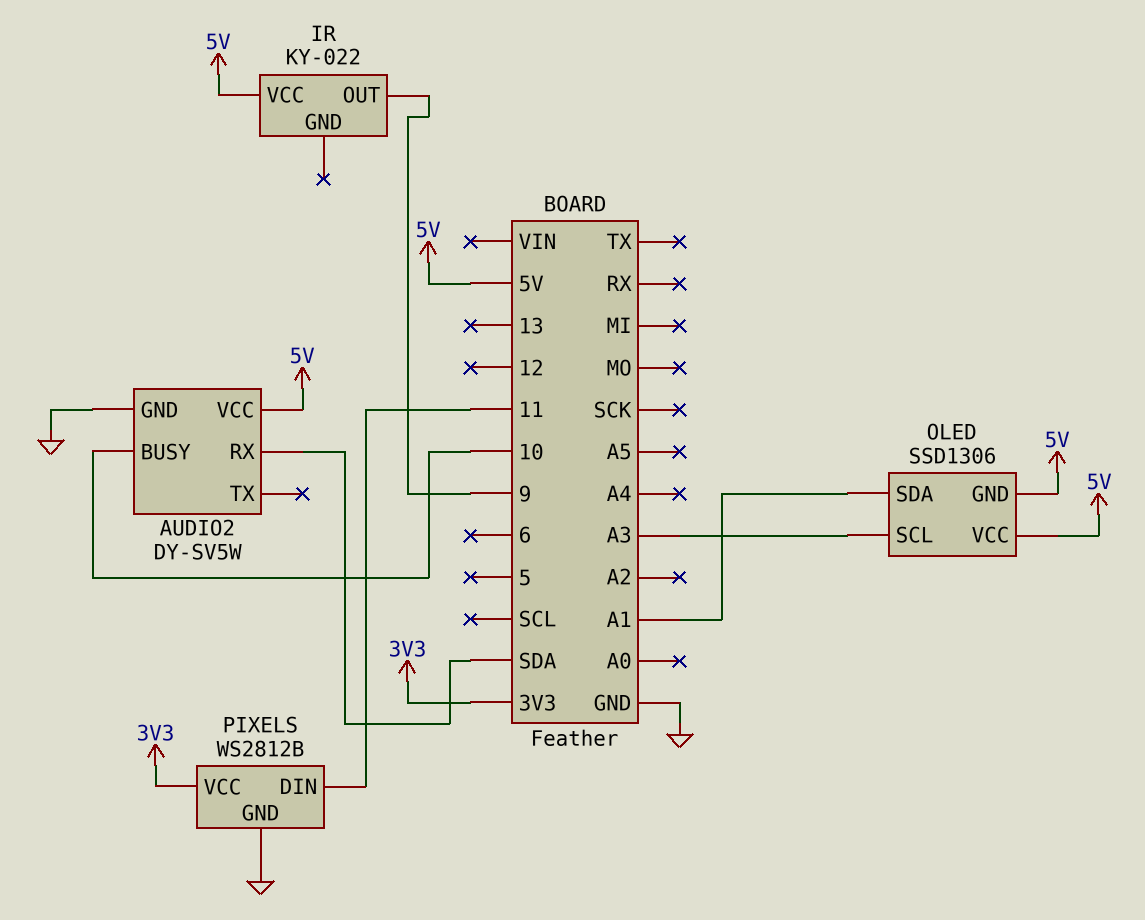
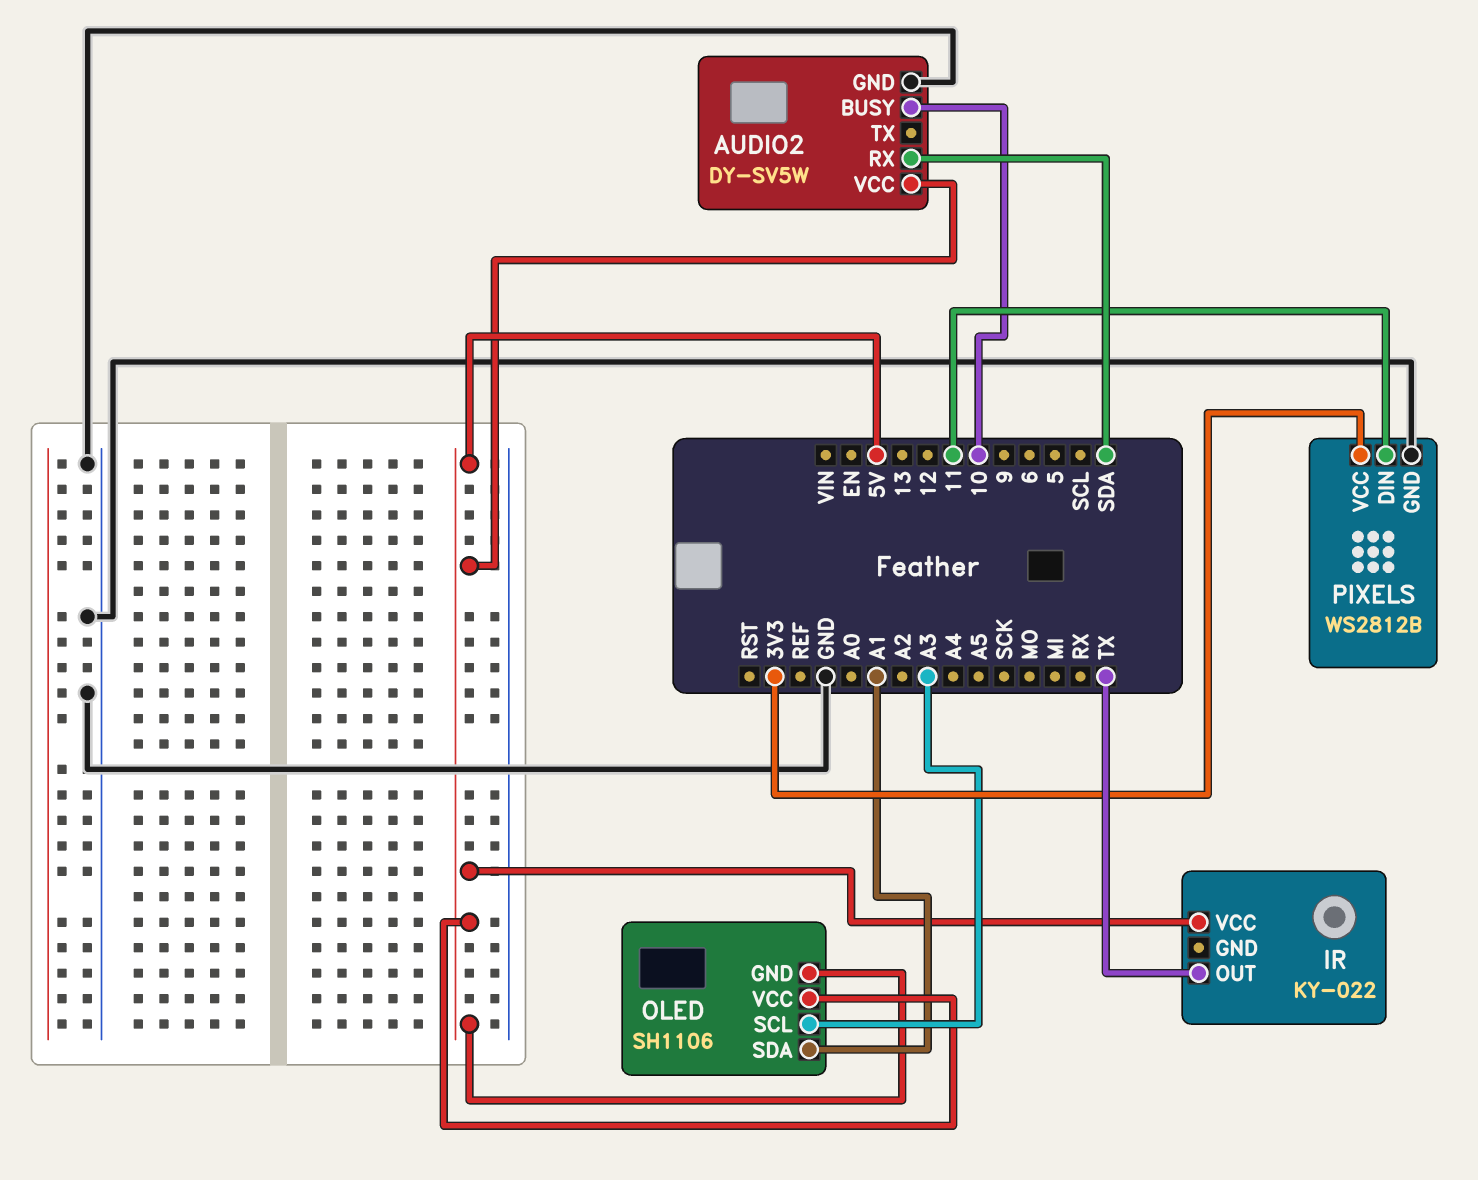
IR pin OUT: 9 -> TX
OLED: SSD1306 -> SH1106

